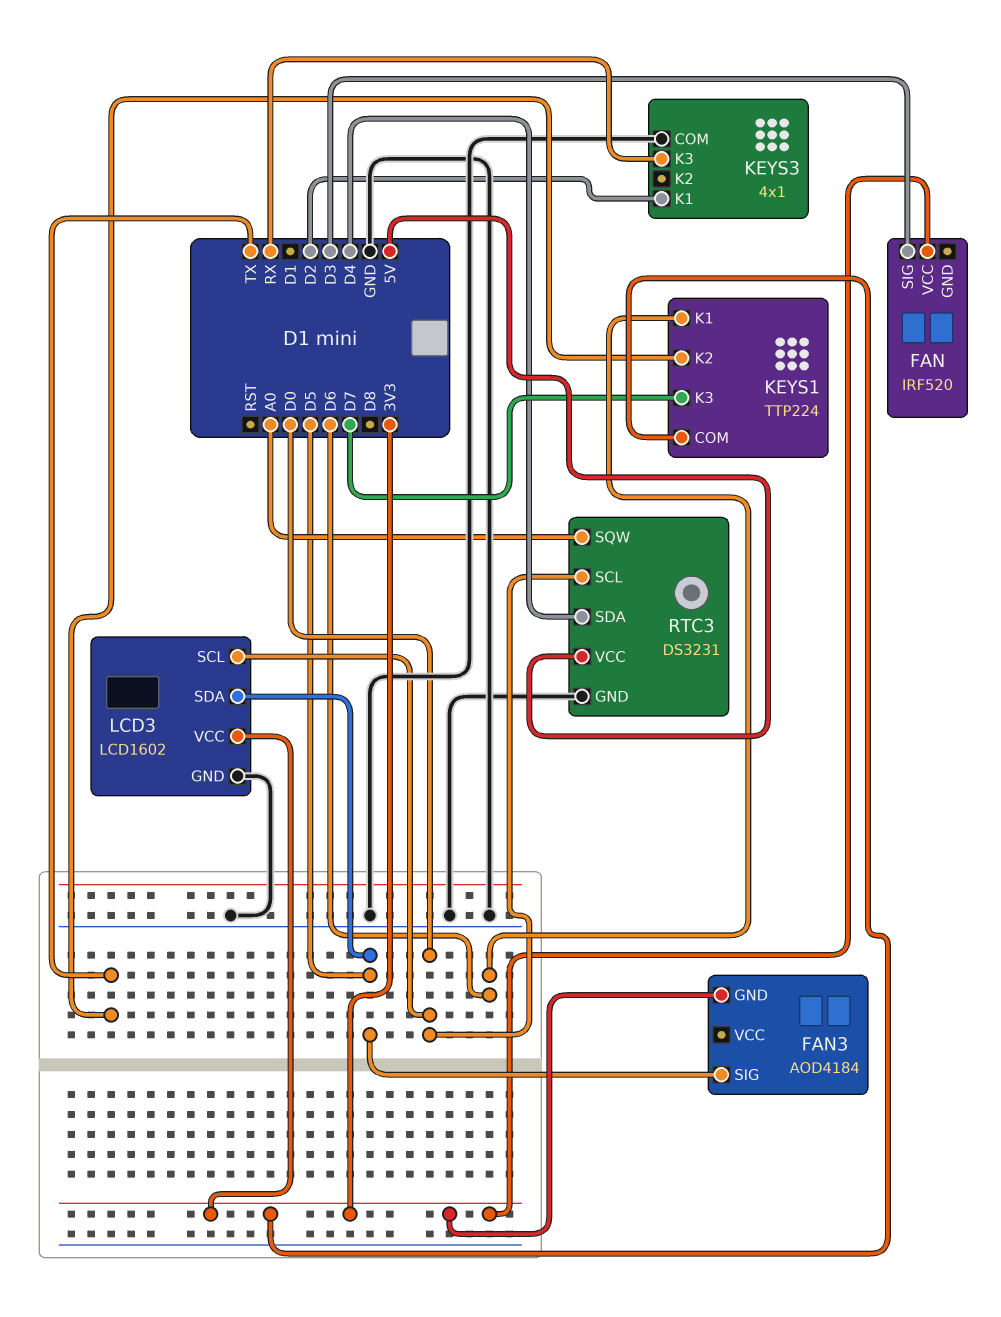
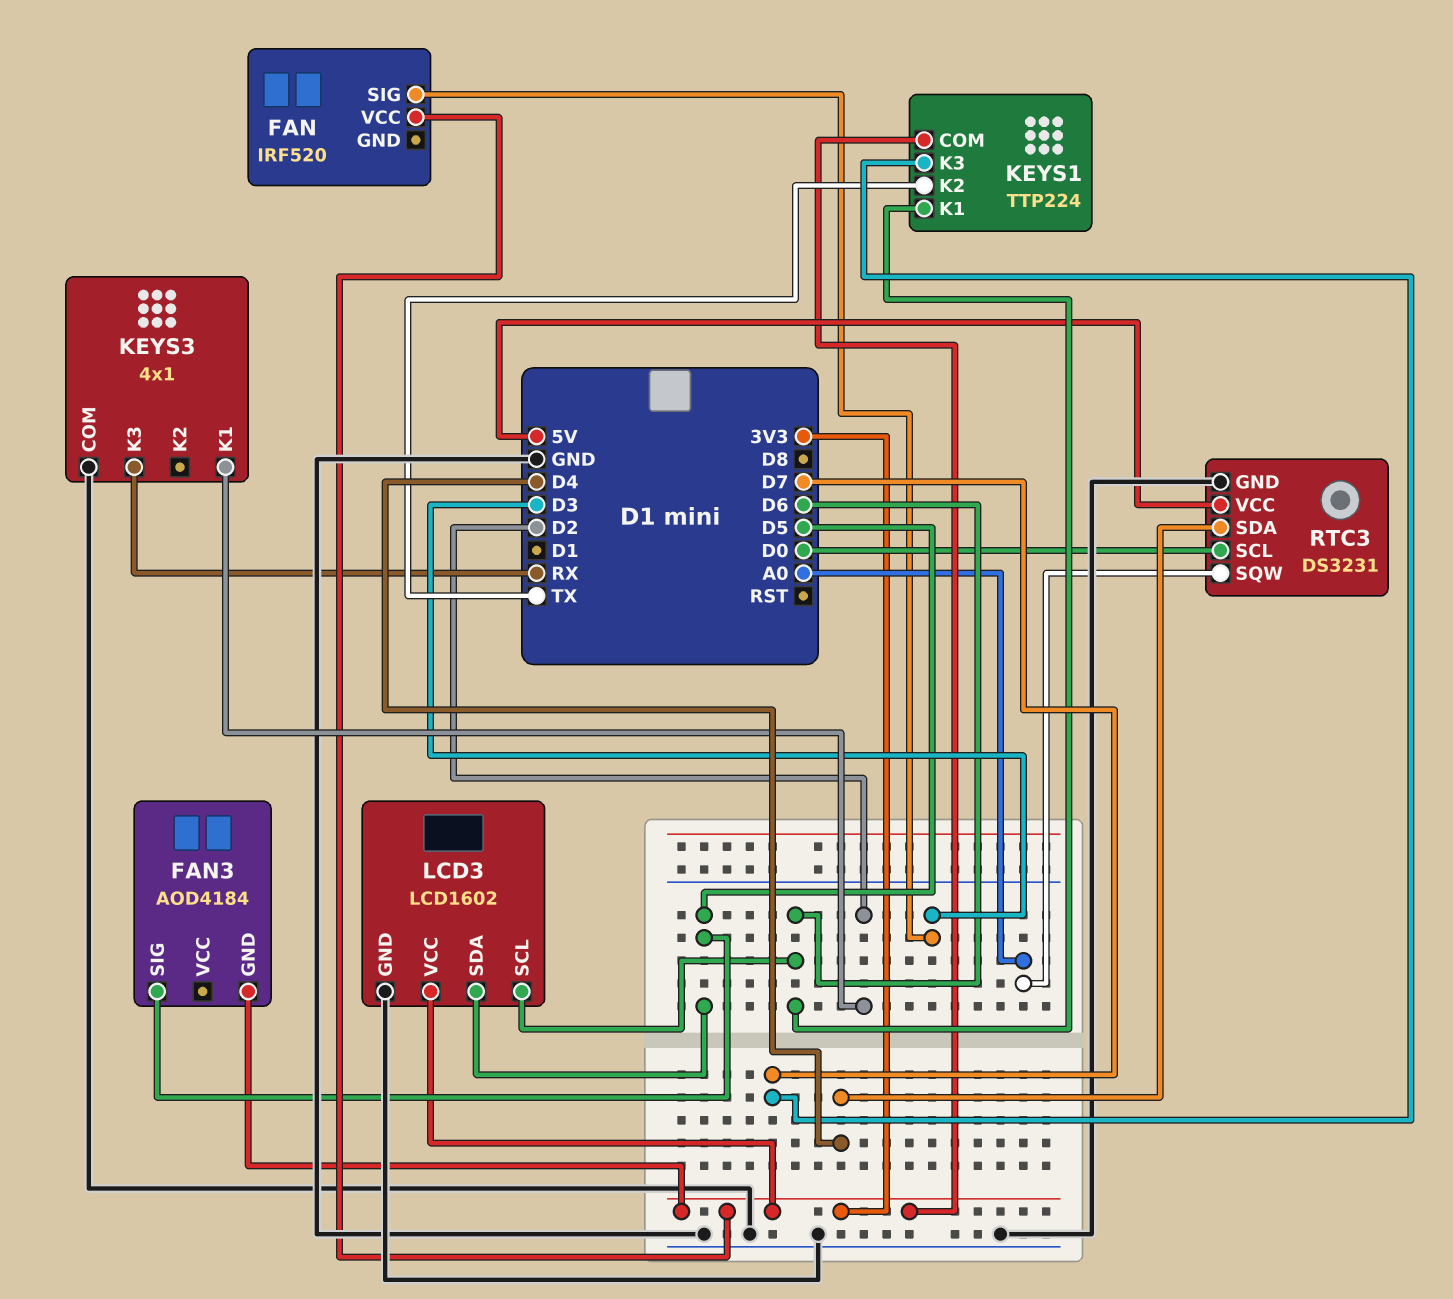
LCD3 pin SCL: D0 -> D6

